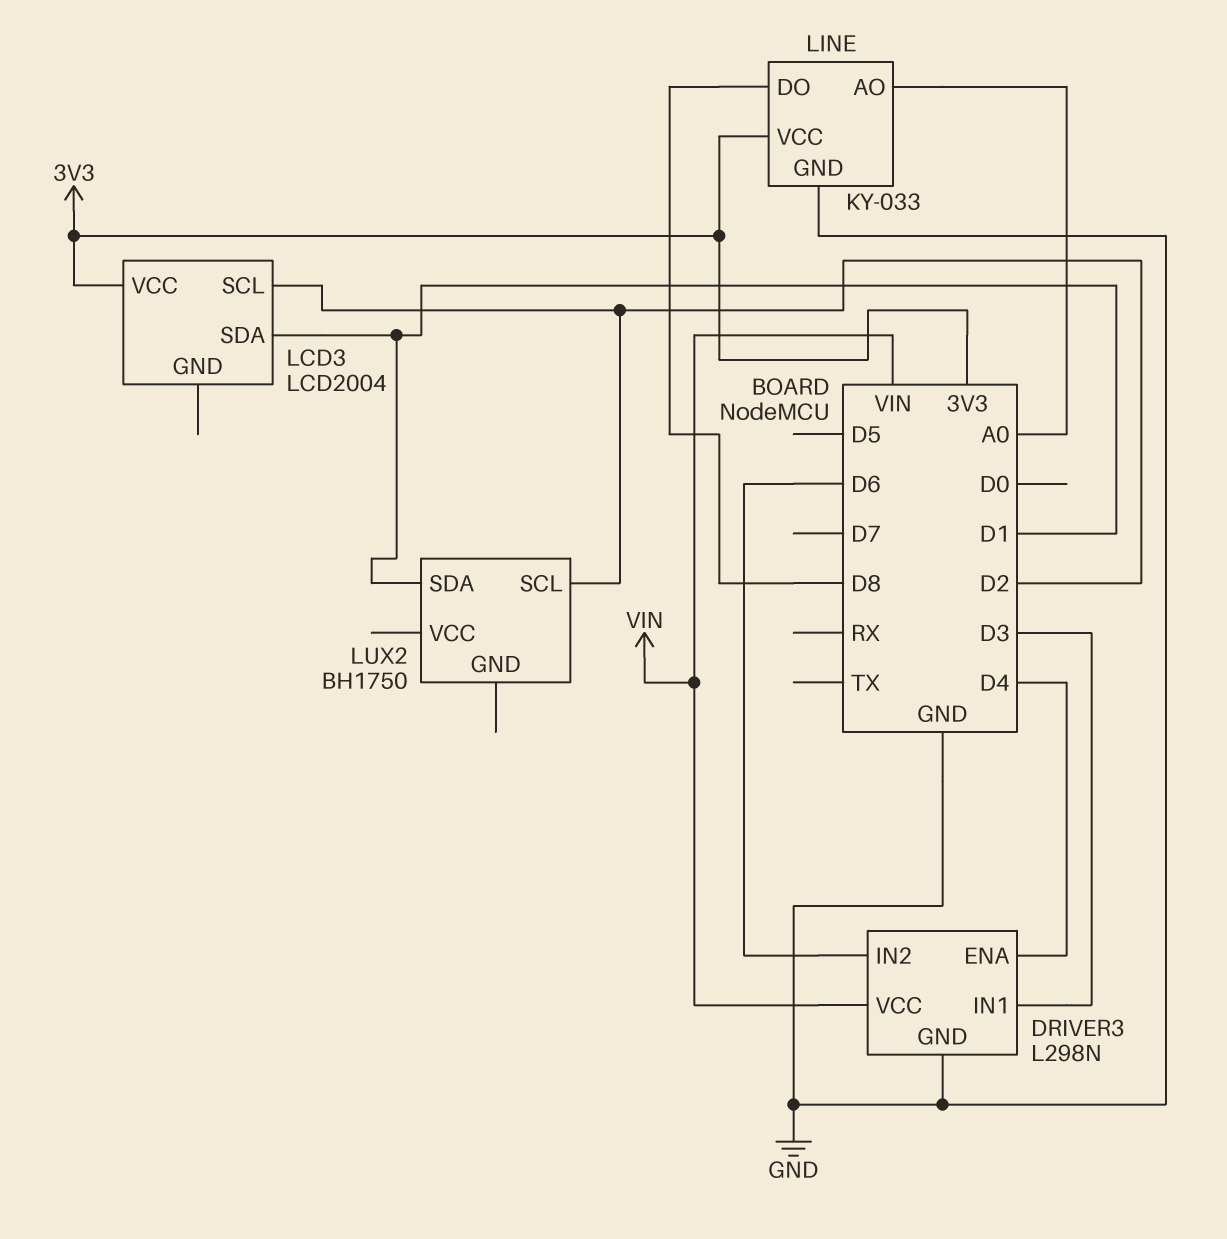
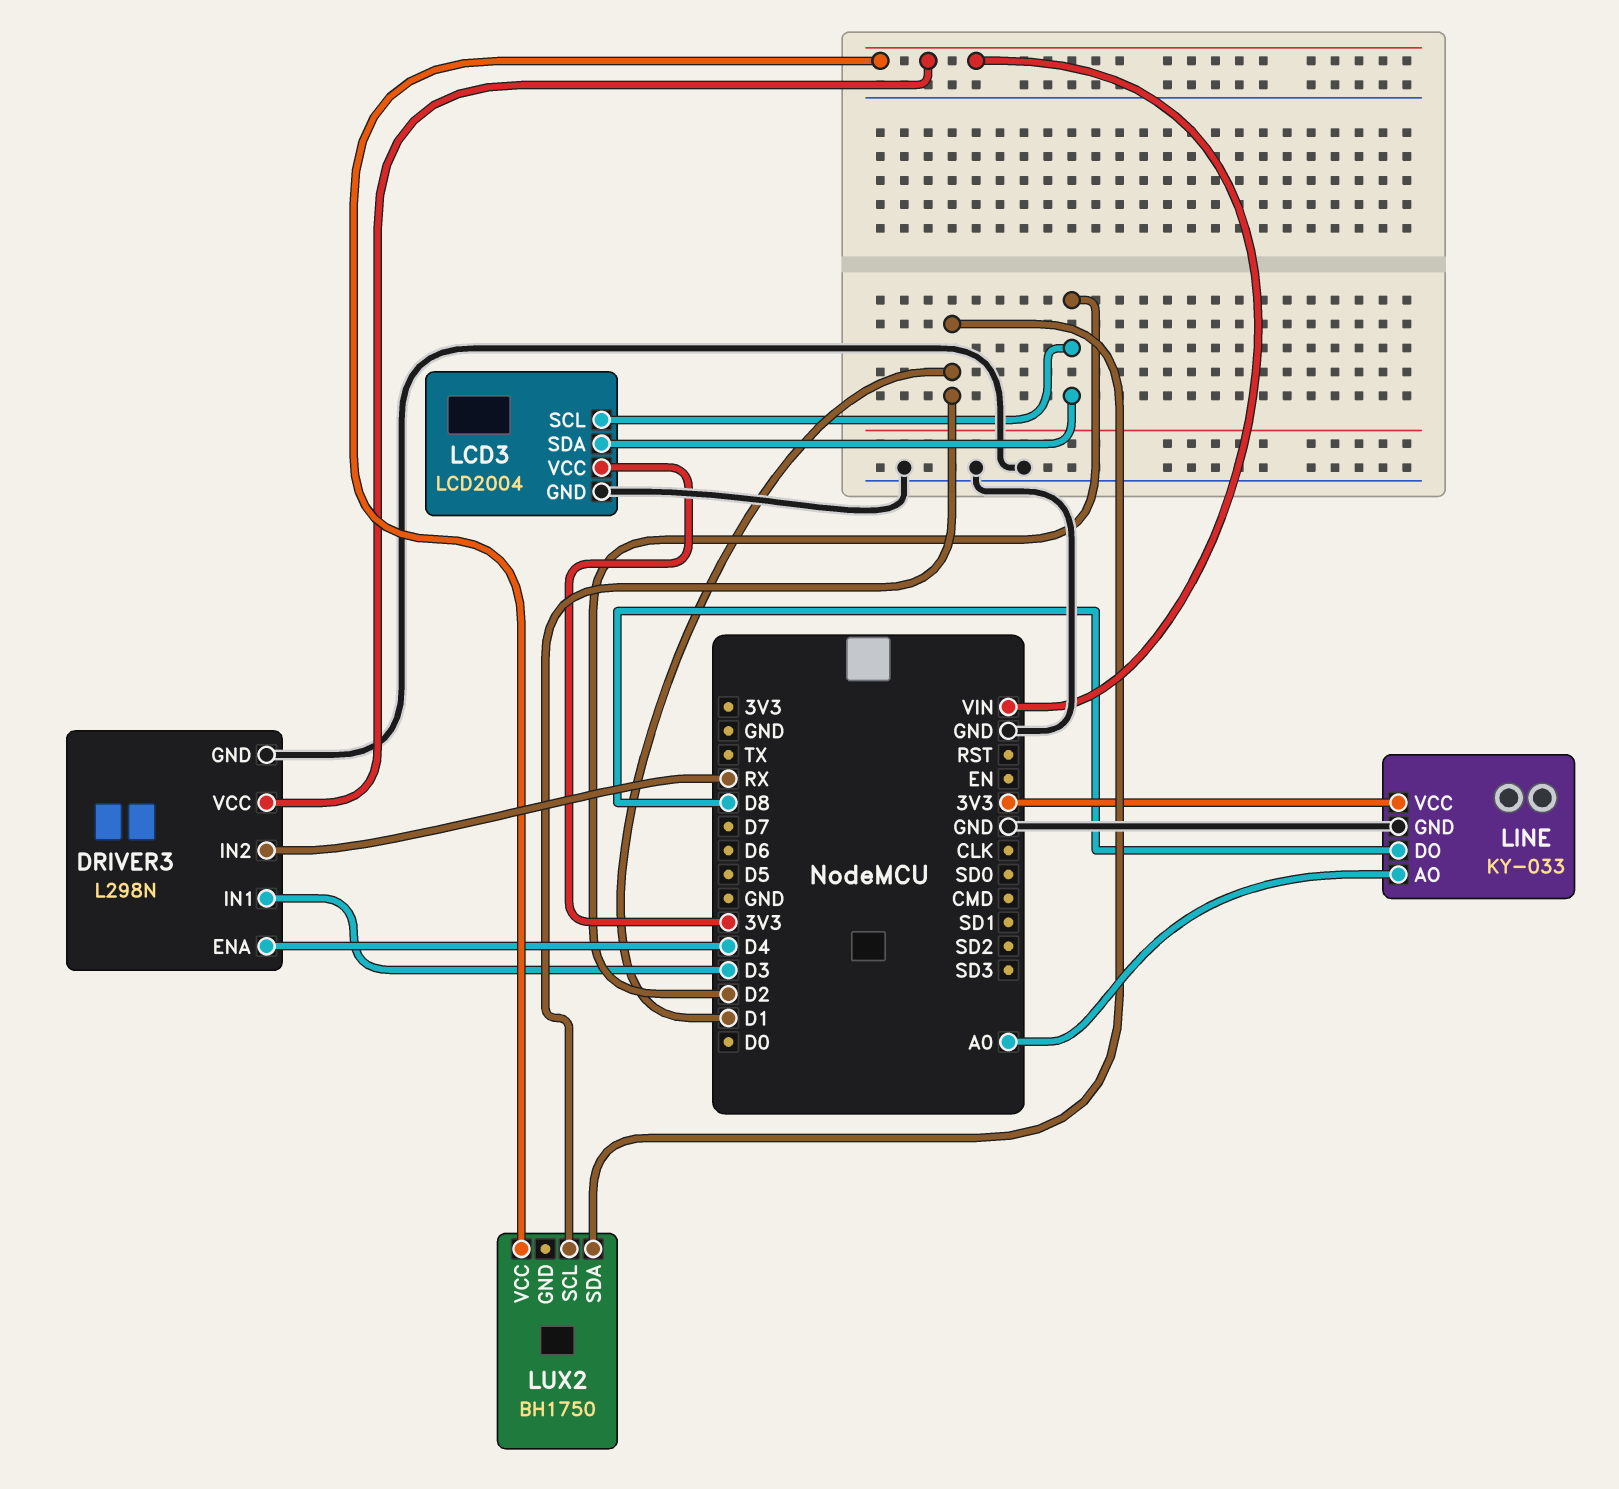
DRIVER3 pin IN2: D6 -> RX
LCD3 pin GND: none -> GND
LCD3 pin SDA: D1 -> D2
LUX2 pin SCL: D2 -> D1
LUX2 pin VCC: none -> VIN

